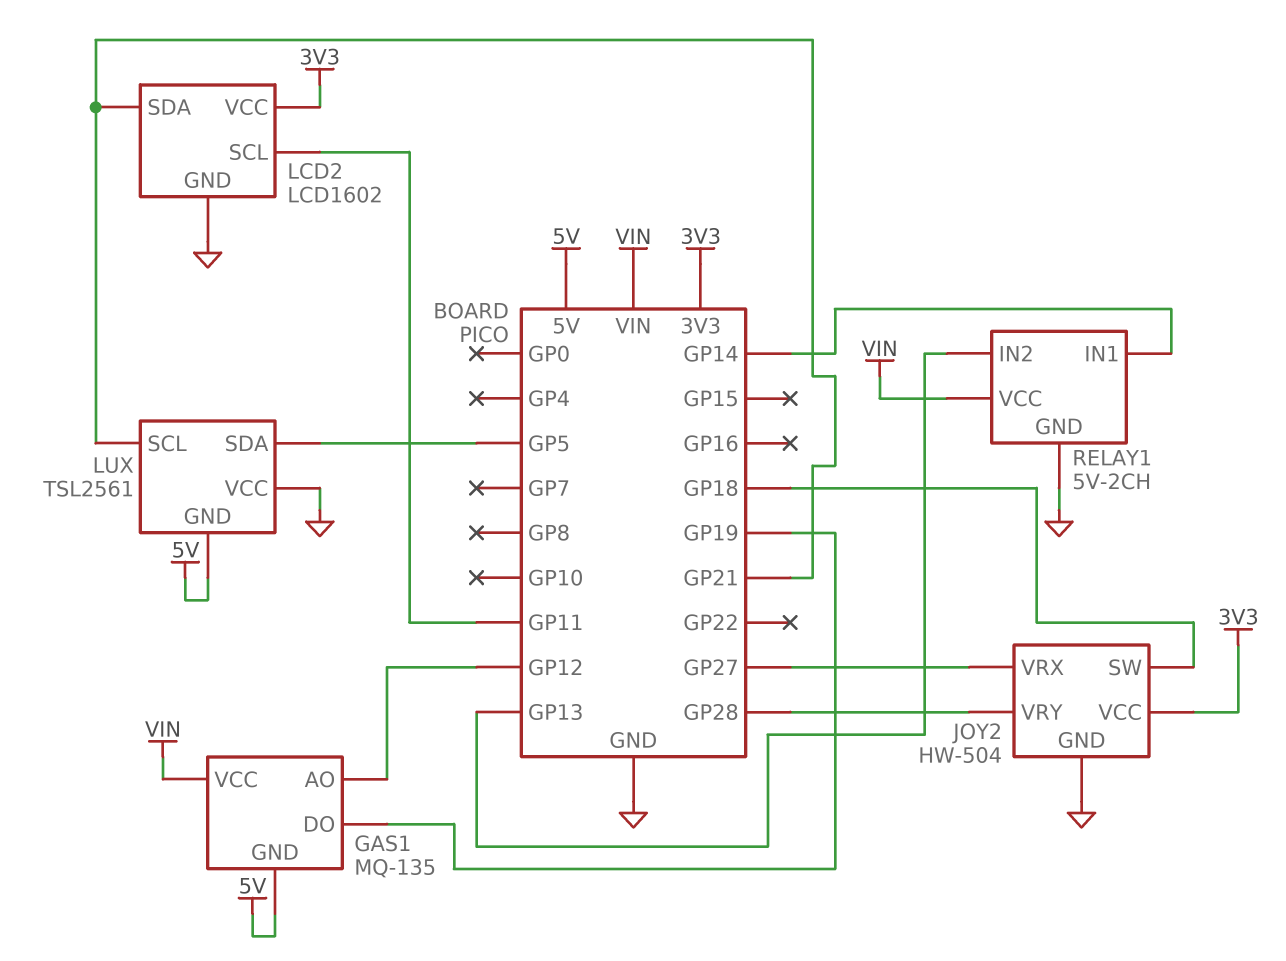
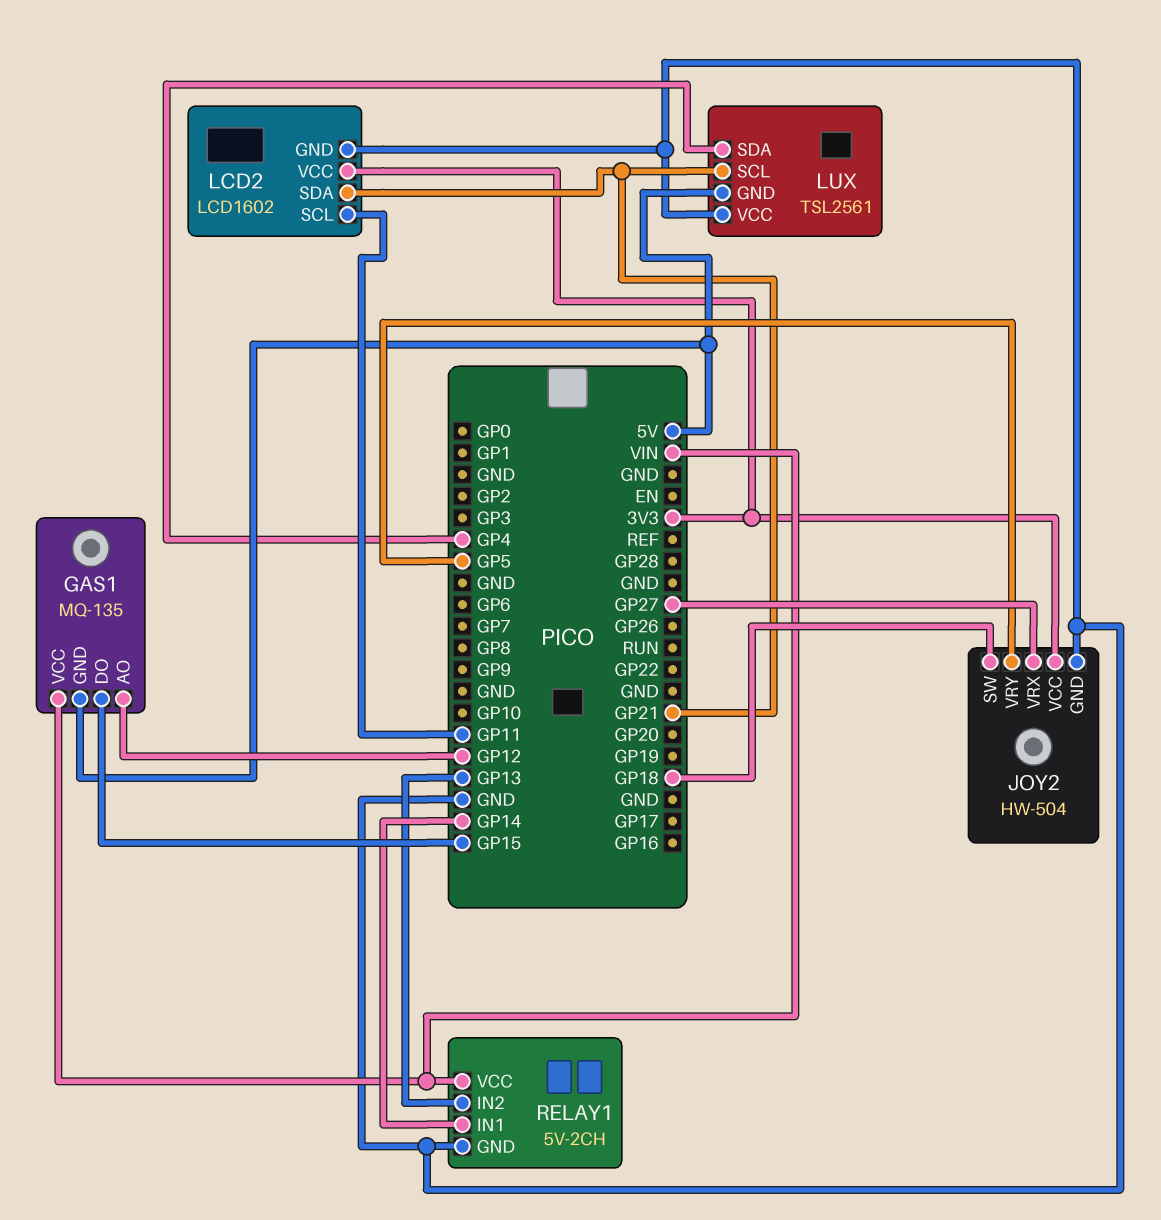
GAS1 pin DO: GP19 -> GP15
JOY2 pin VRY: GP28 -> GP5
LUX pin SDA: GP5 -> GP4

